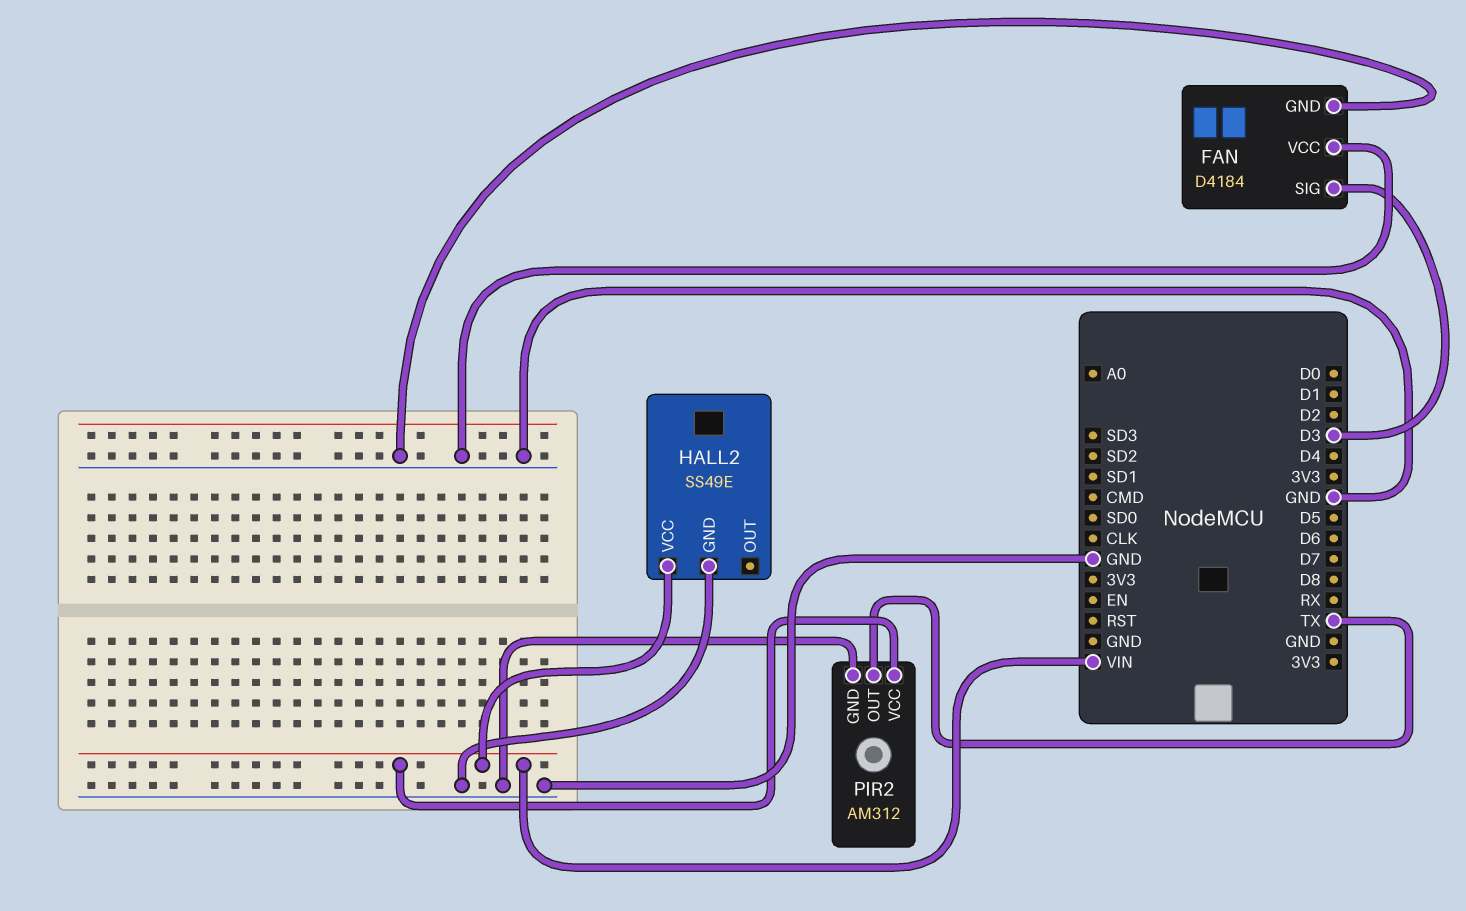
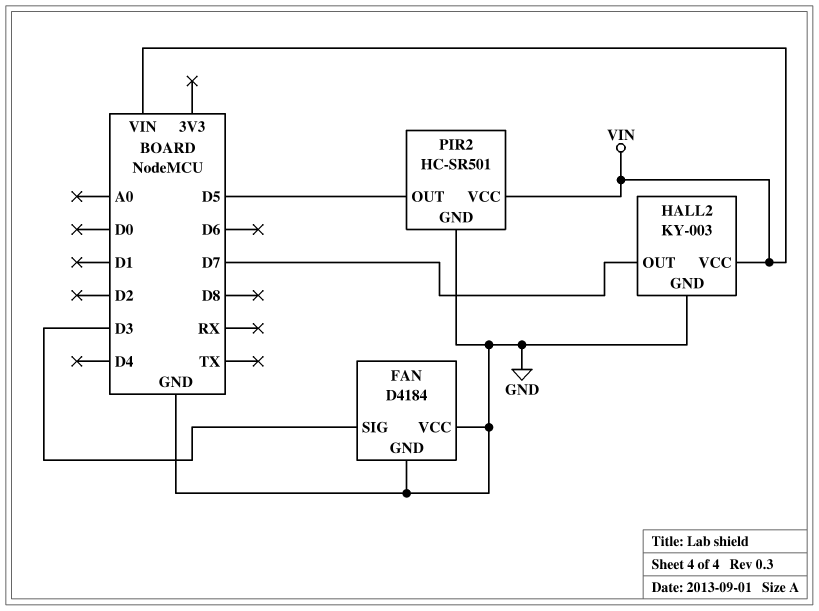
HALL2: SS49E -> KY-003
HALL2 pin OUT: none -> D7
PIR2: AM312 -> HC-SR501
PIR2 pin OUT: TX -> D5

